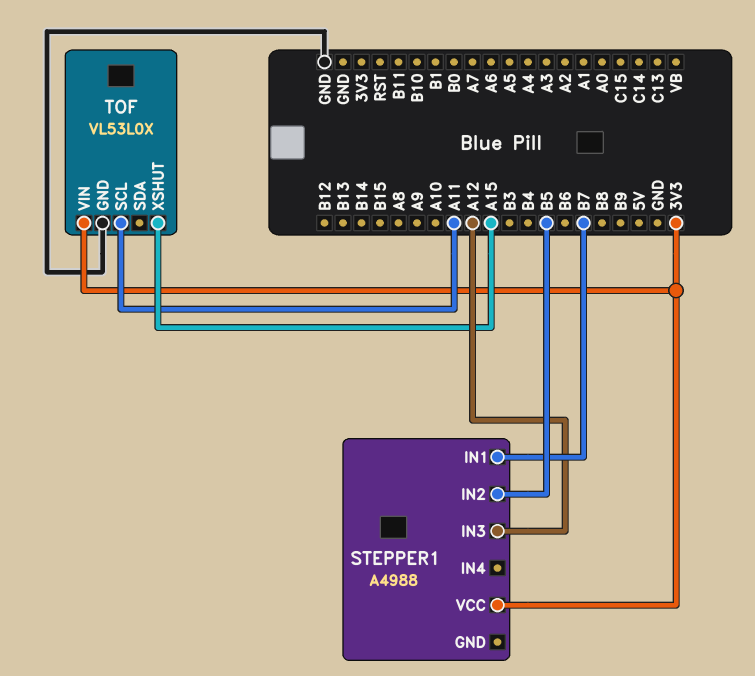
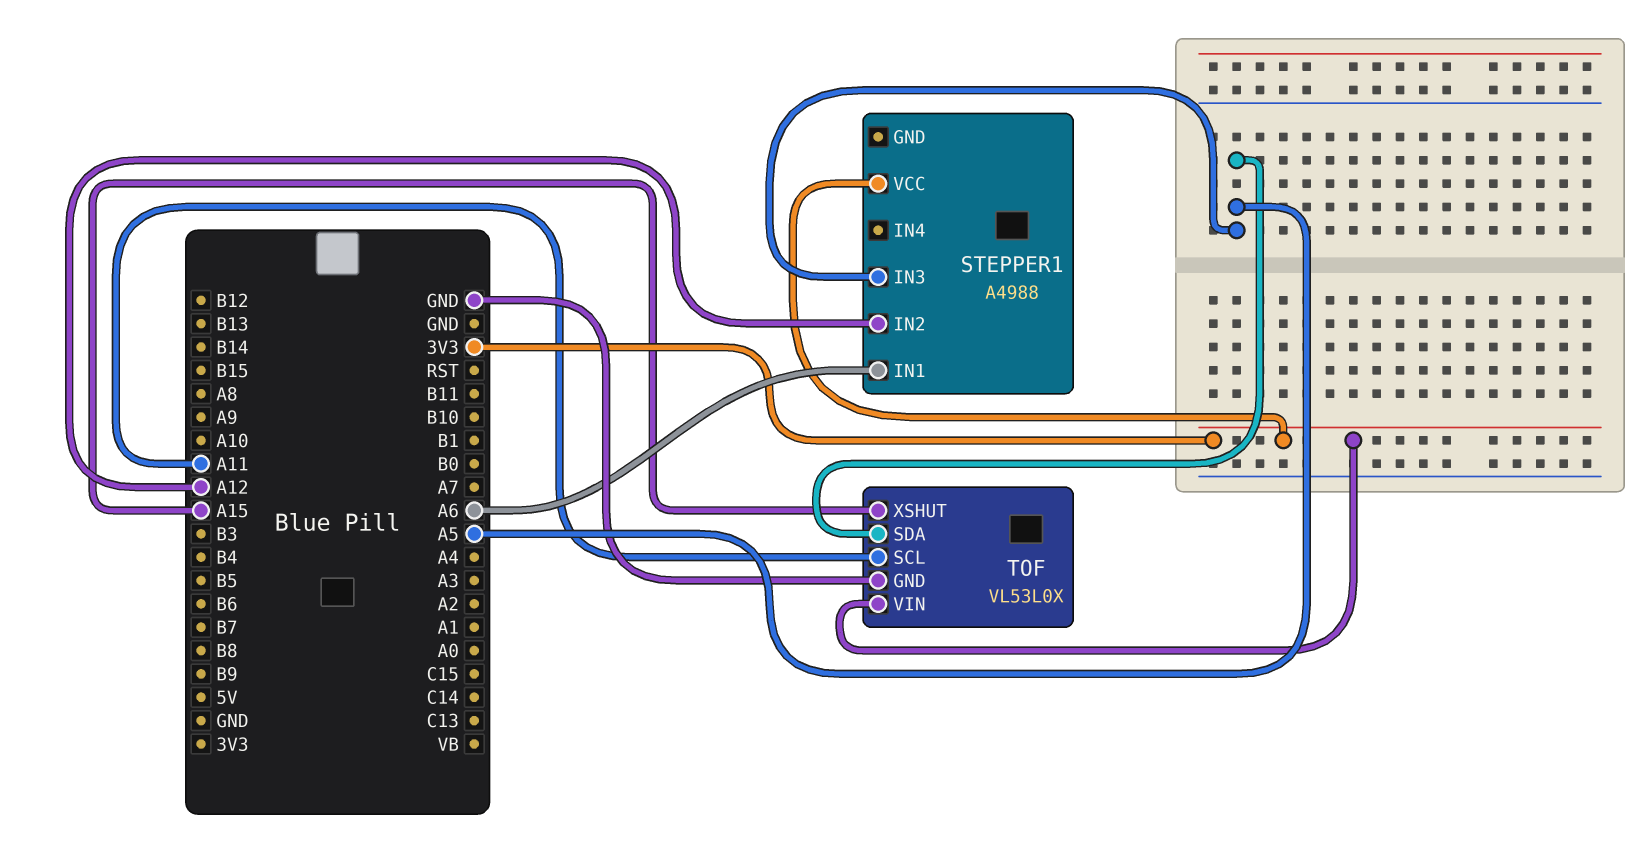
STEPPER1 pin IN1: B7 -> A6
STEPPER1 pin IN2: B5 -> A12
STEPPER1 pin IN3: A12 -> A5
TOF pin SDA: none -> A5

